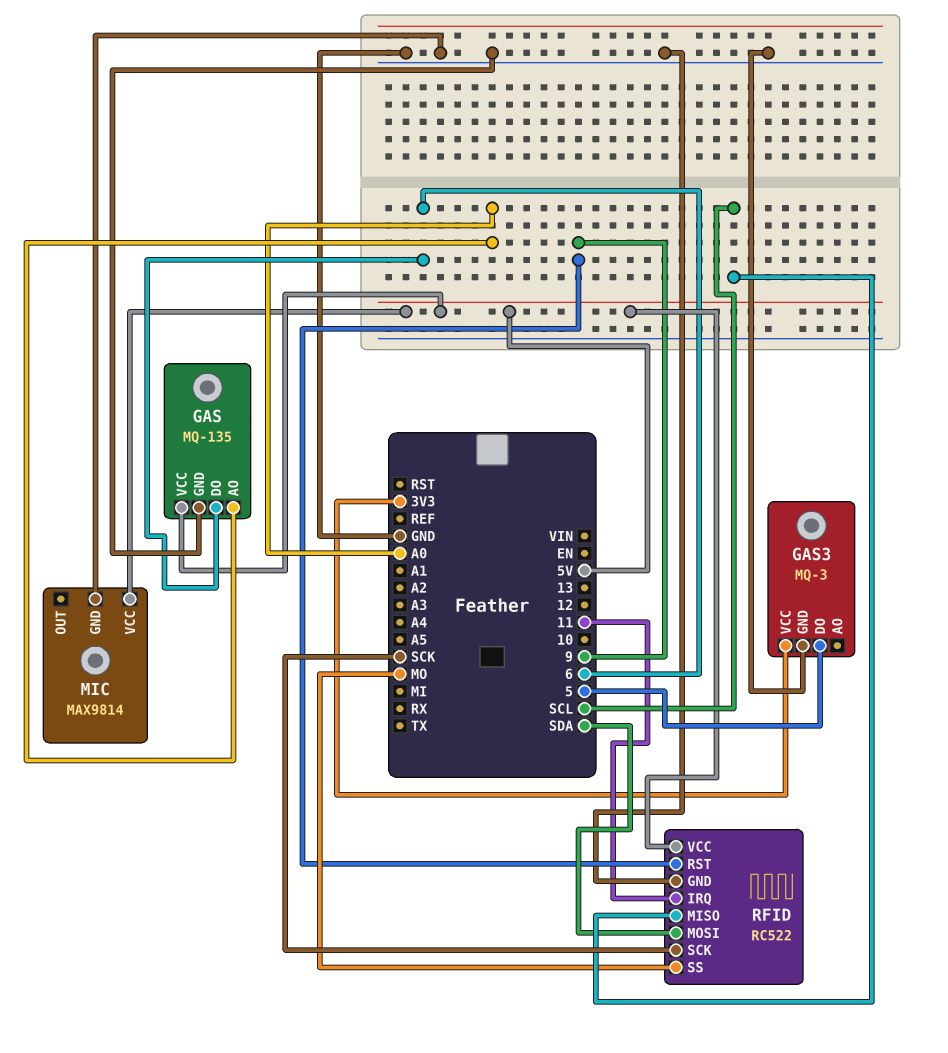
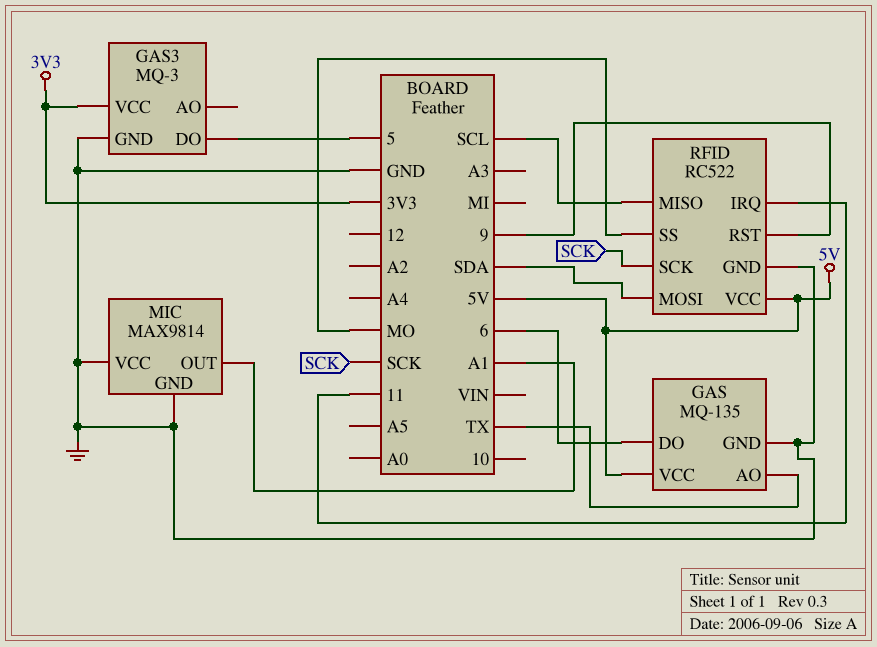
GAS pin AO: A0 -> TX
MIC pin OUT: none -> A1
MIC pin VCC: 5V -> GND

